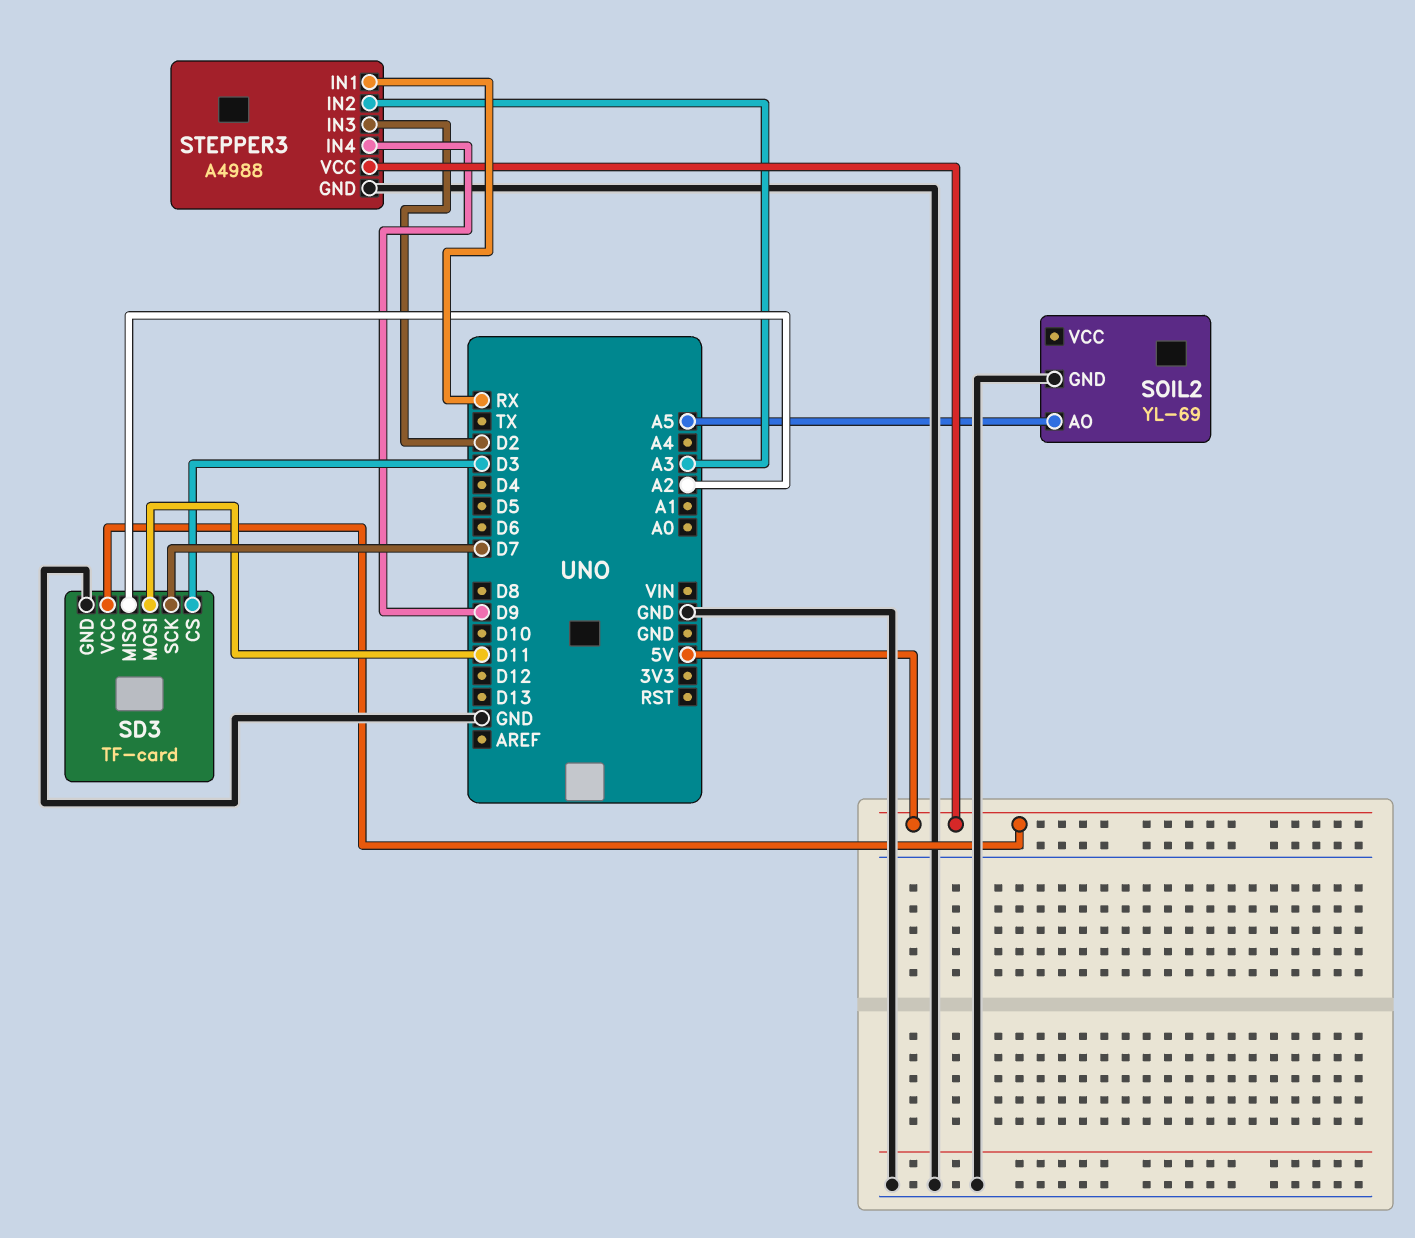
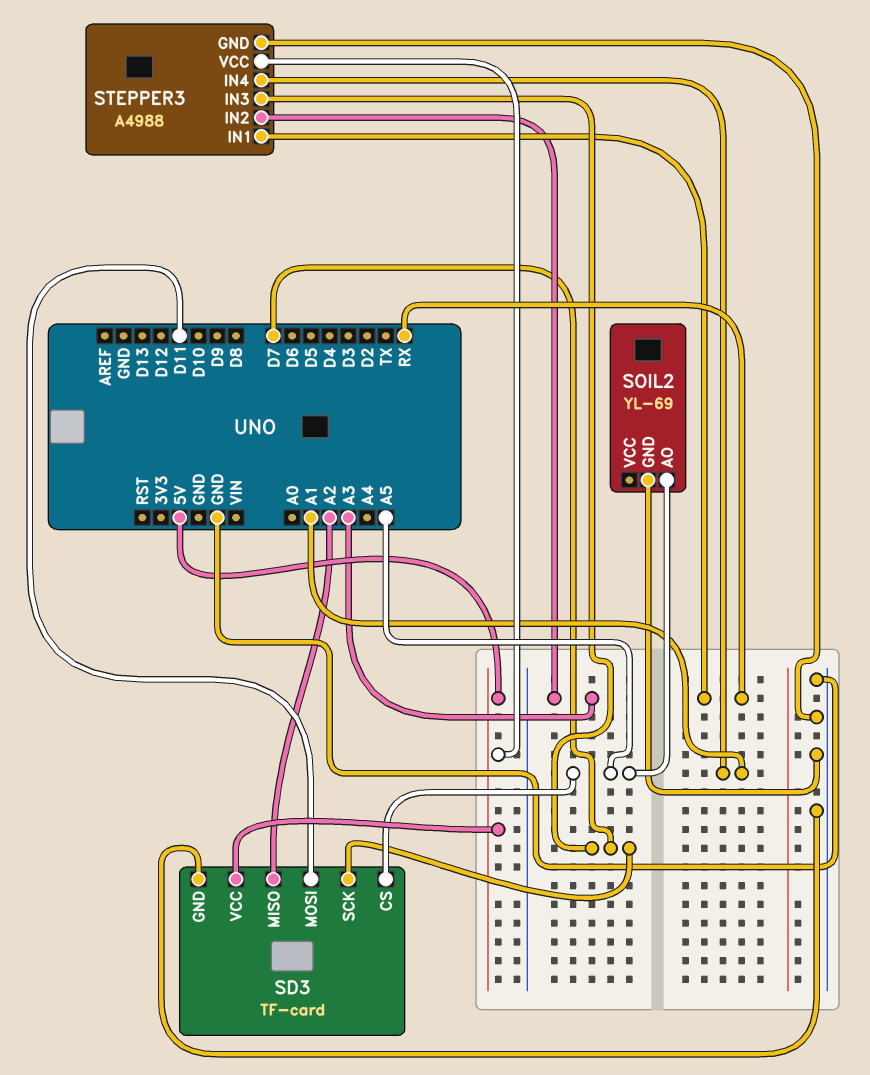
SD3 pin CS: D3 -> A5
STEPPER3 pin IN3: D2 -> D7
STEPPER3 pin IN4: D9 -> A1

